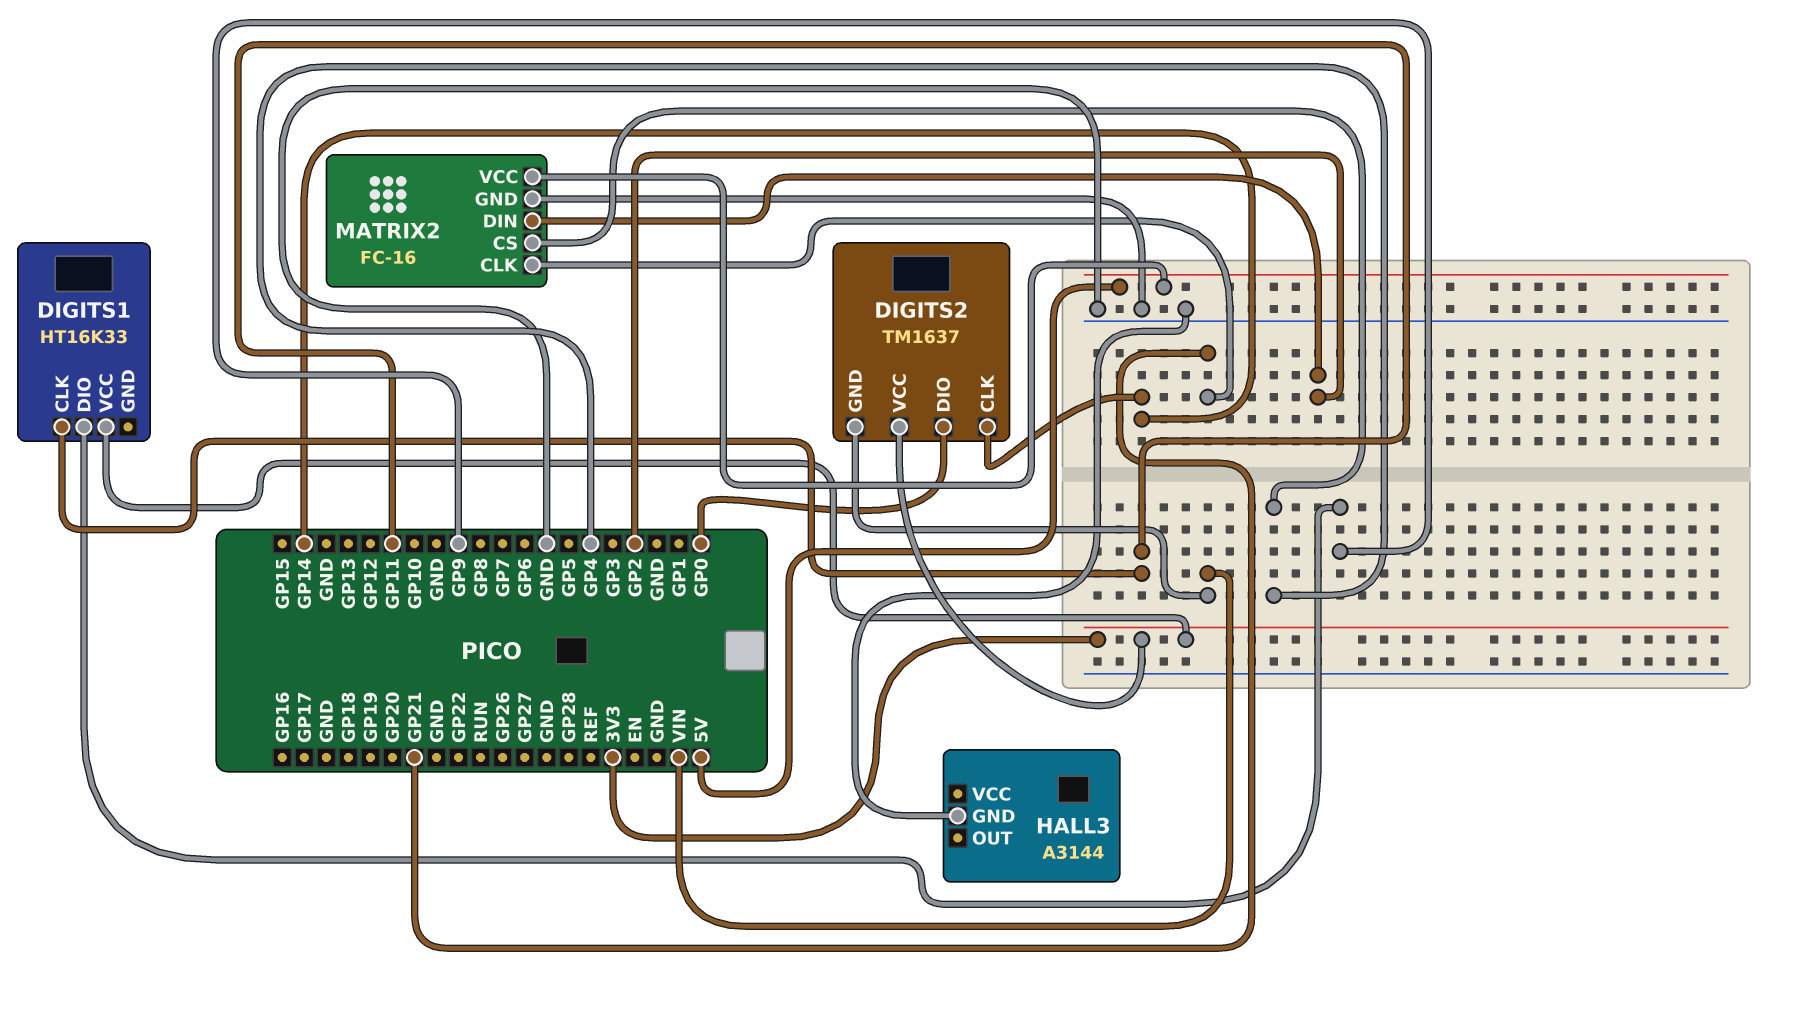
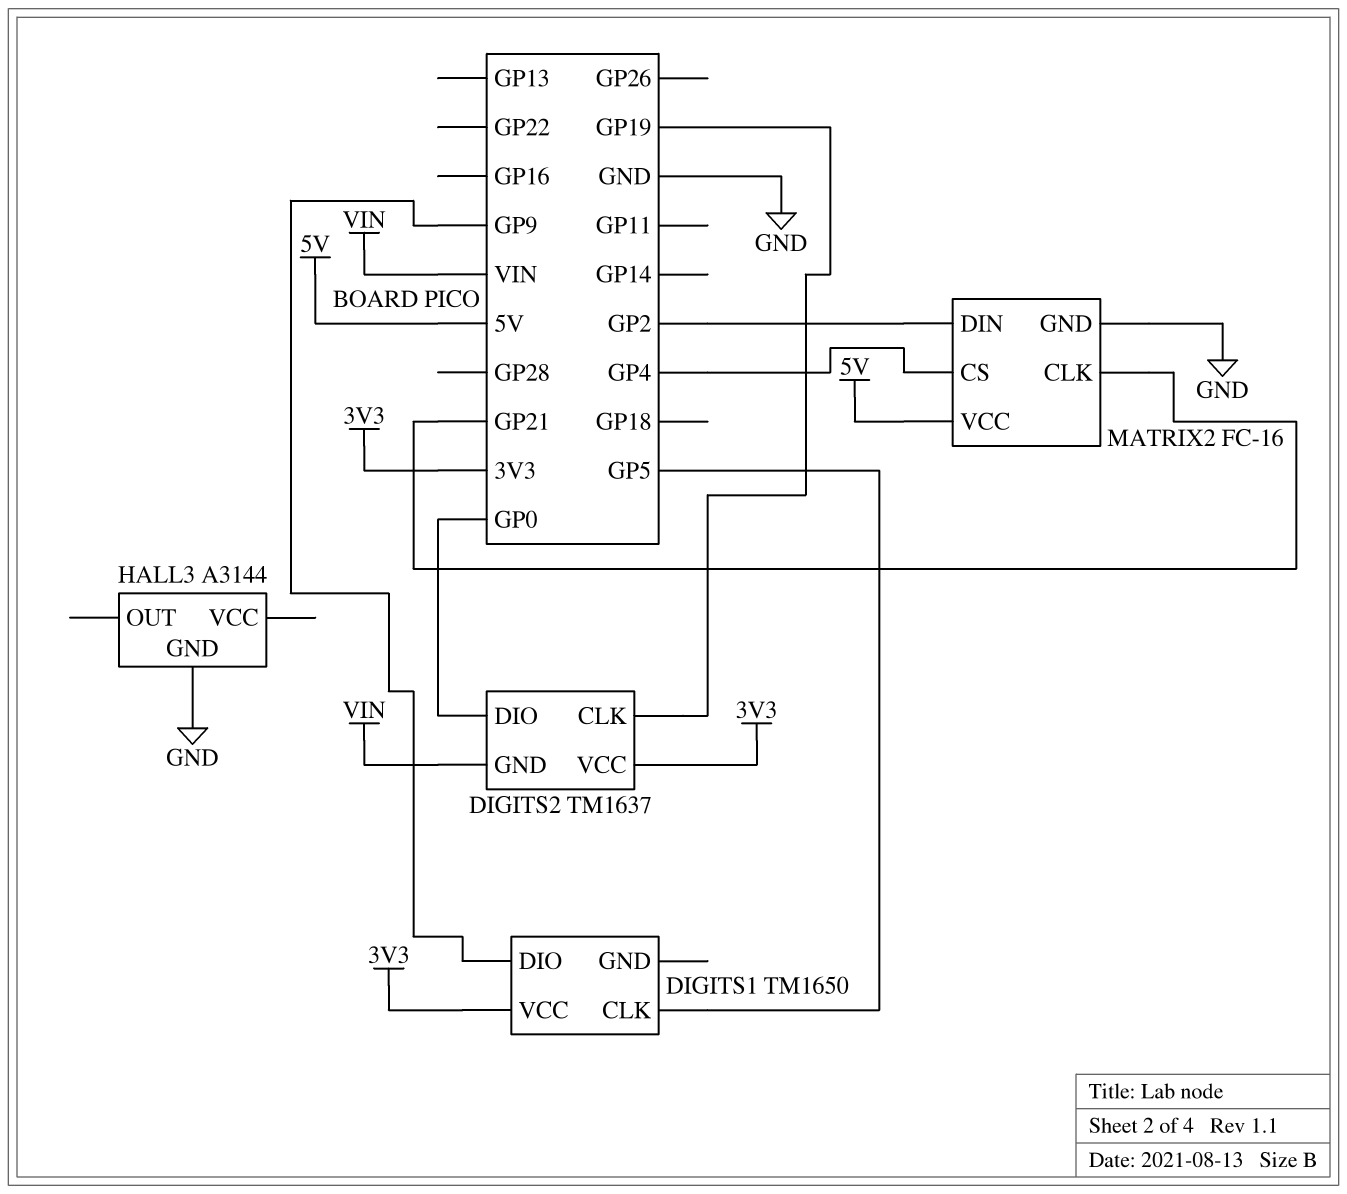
DIGITS1: HT16K33 -> TM1650
DIGITS1 pin CLK: GP11 -> GP5
DIGITS2 pin CLK: GP14 -> GP19

